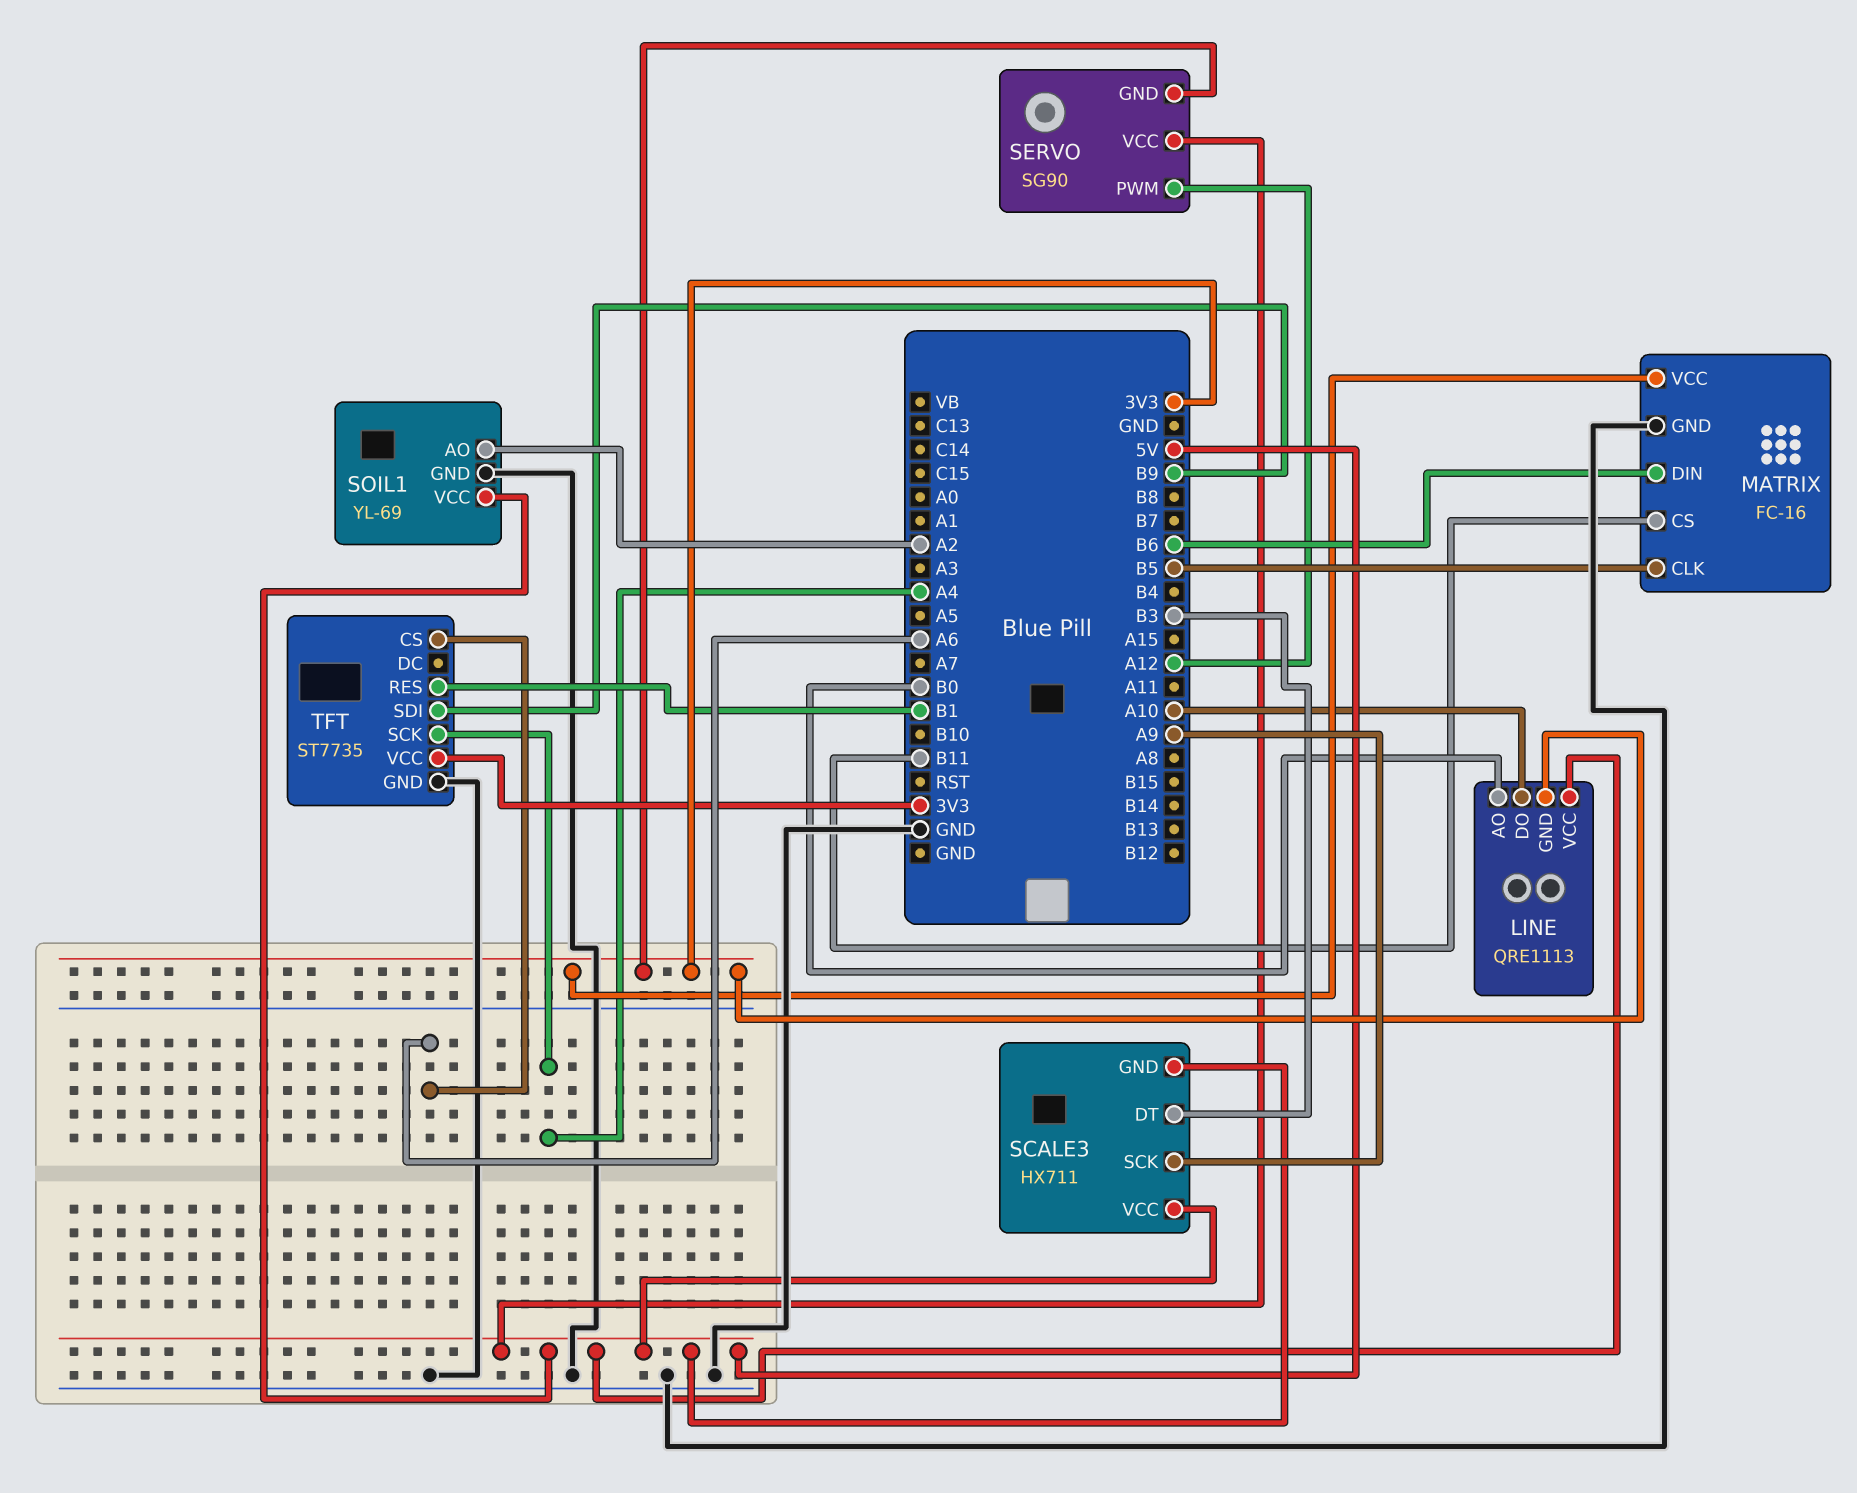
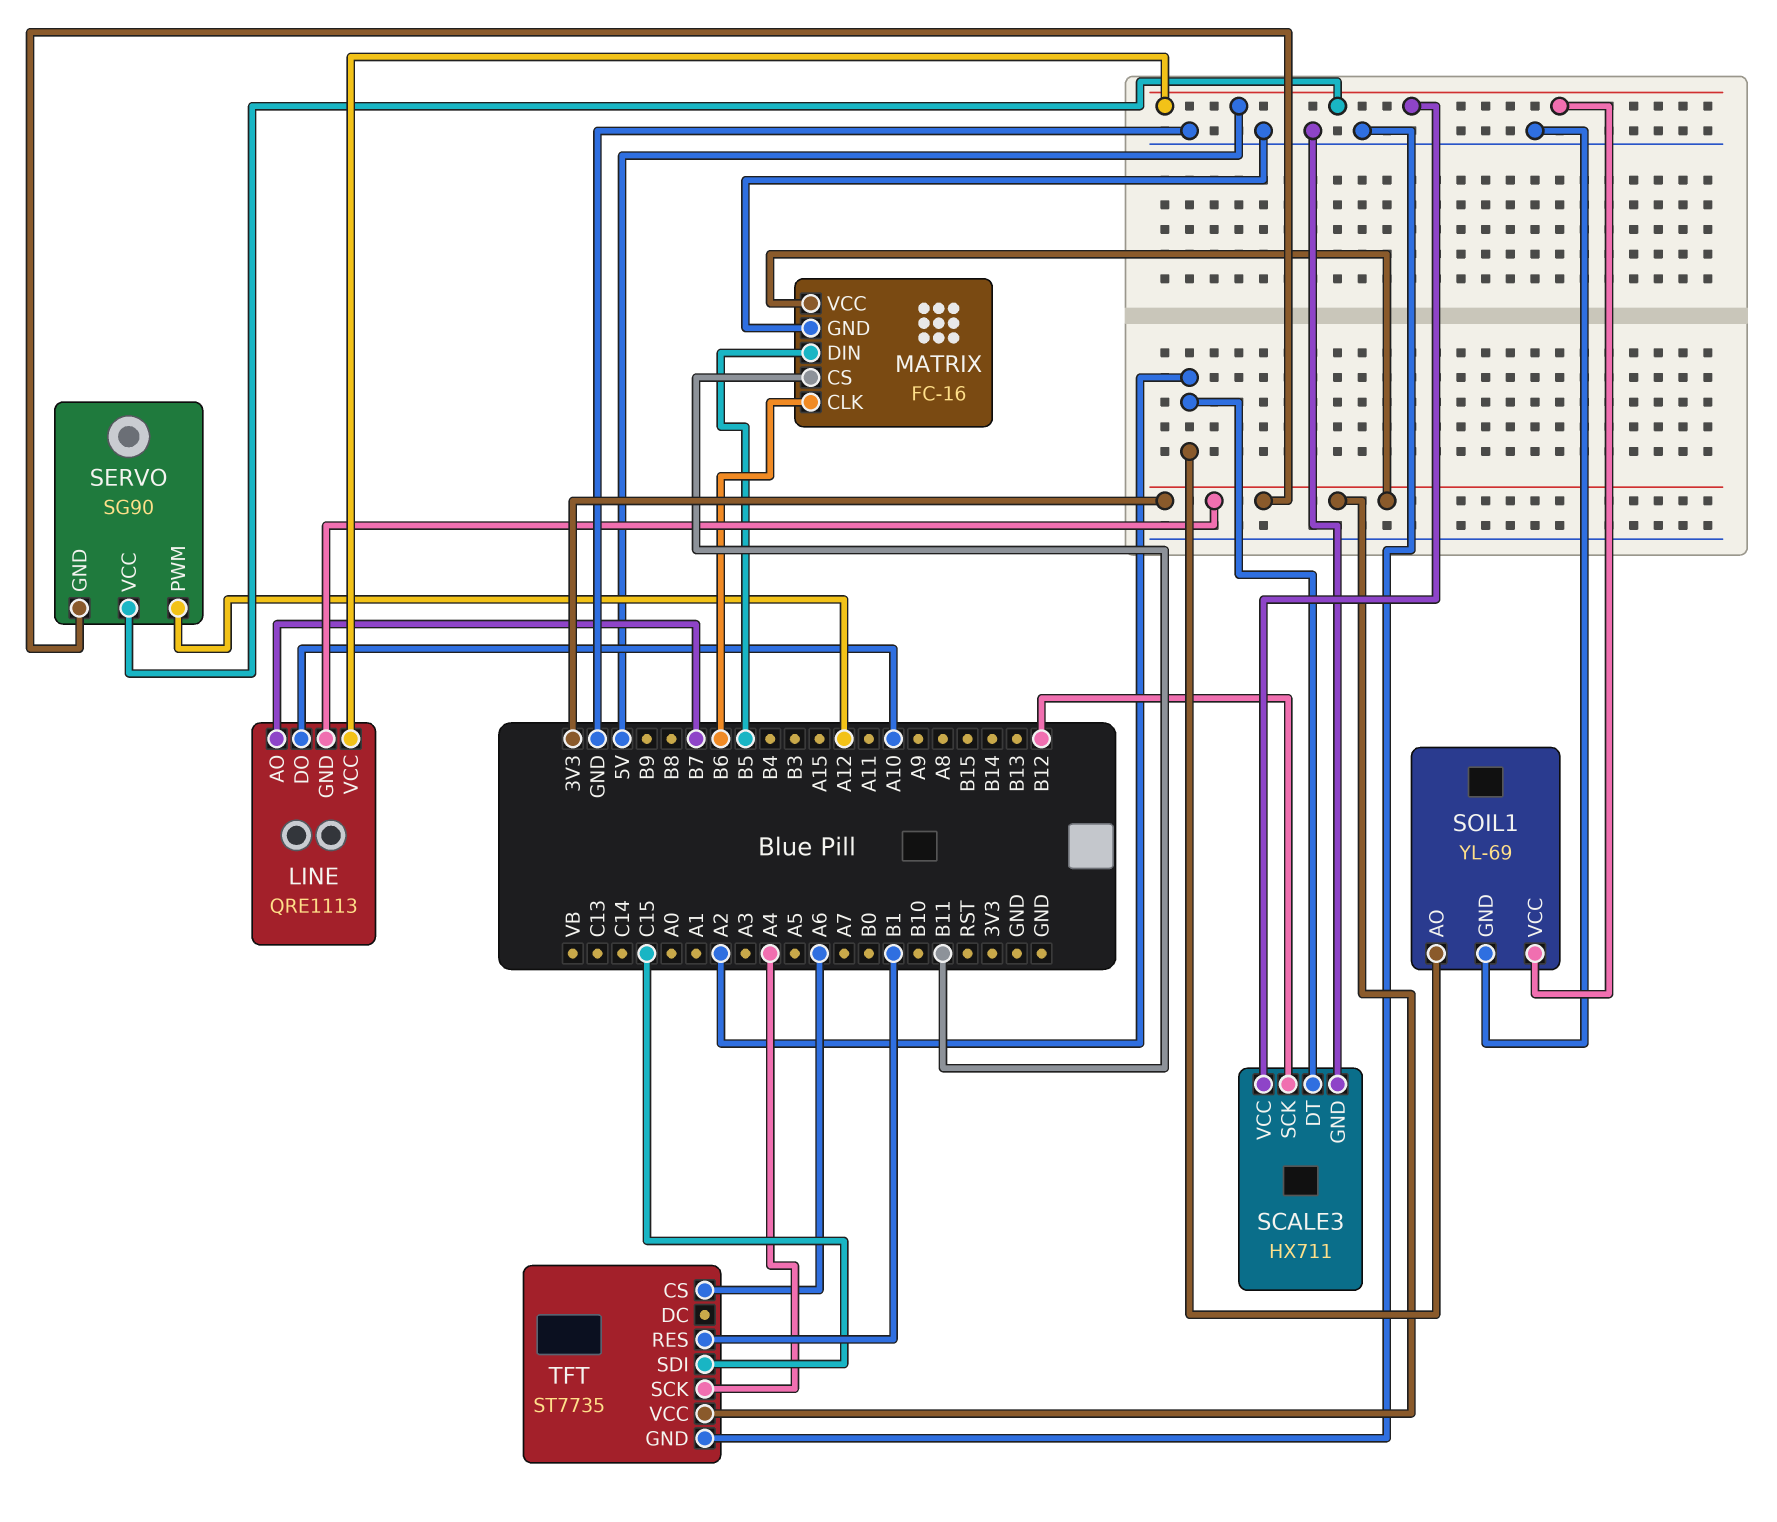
LINE pin AO: B0 -> B7
MATRIX pin CLK: B5 -> B6
MATRIX pin DIN: B6 -> B5
SCALE3 pin DT: B3 -> A2
SCALE3 pin GND: 5V -> GND
SCALE3 pin SCK: A9 -> B12
TFT pin SDI: B9 -> C15

